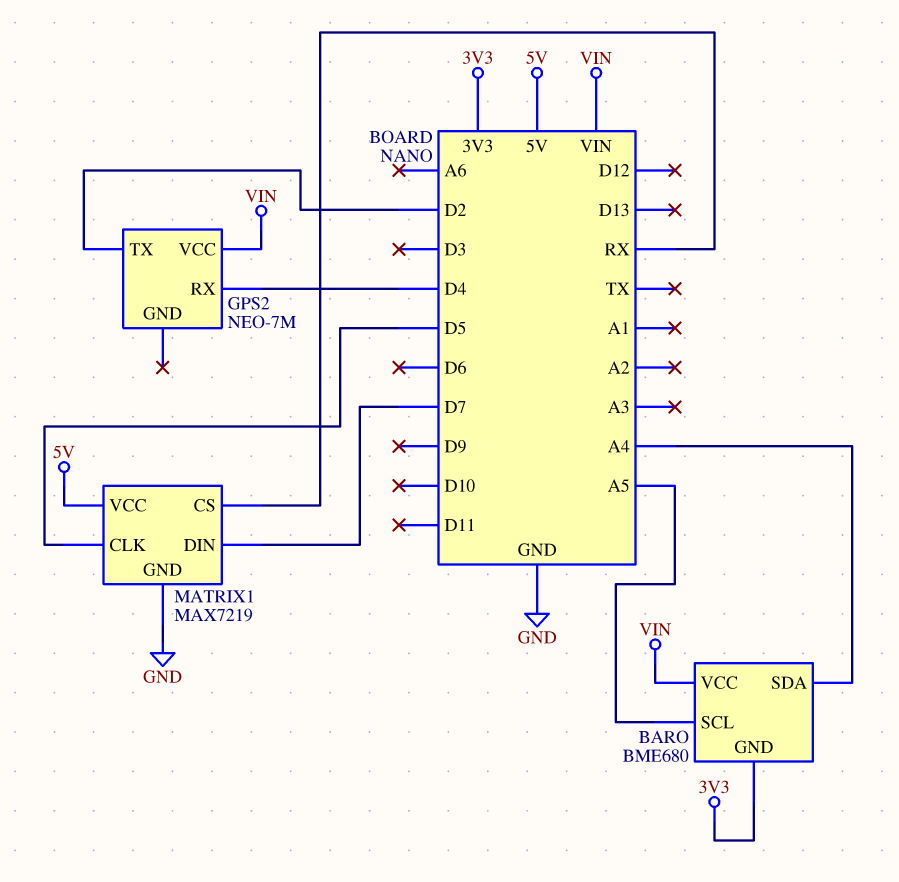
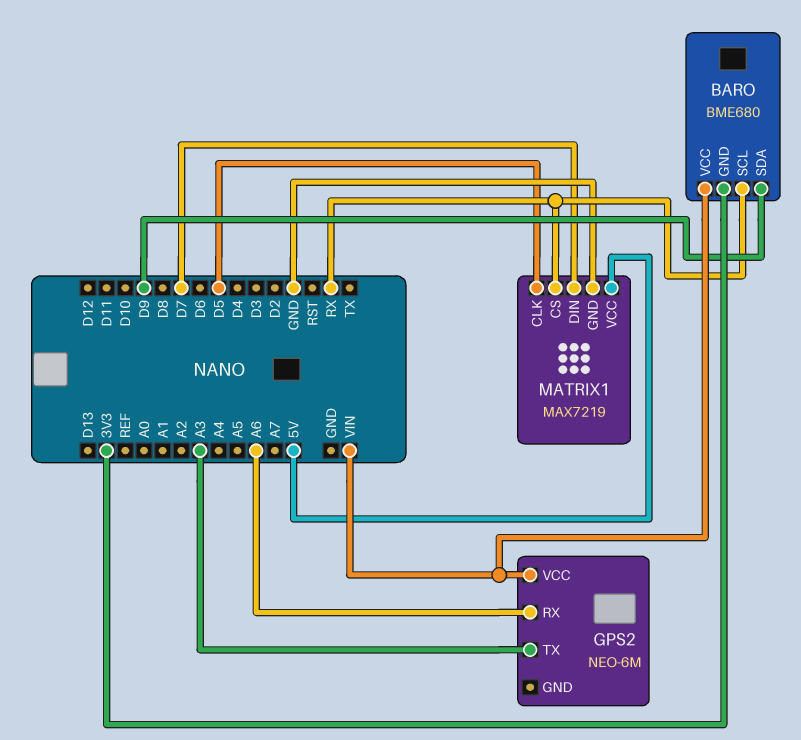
BARO pin SCL: A5 -> RX
BARO pin SDA: A4 -> D9
GPS2: NEO-7M -> NEO-6M
GPS2 pin RX: D4 -> A6
GPS2 pin TX: D2 -> A3

